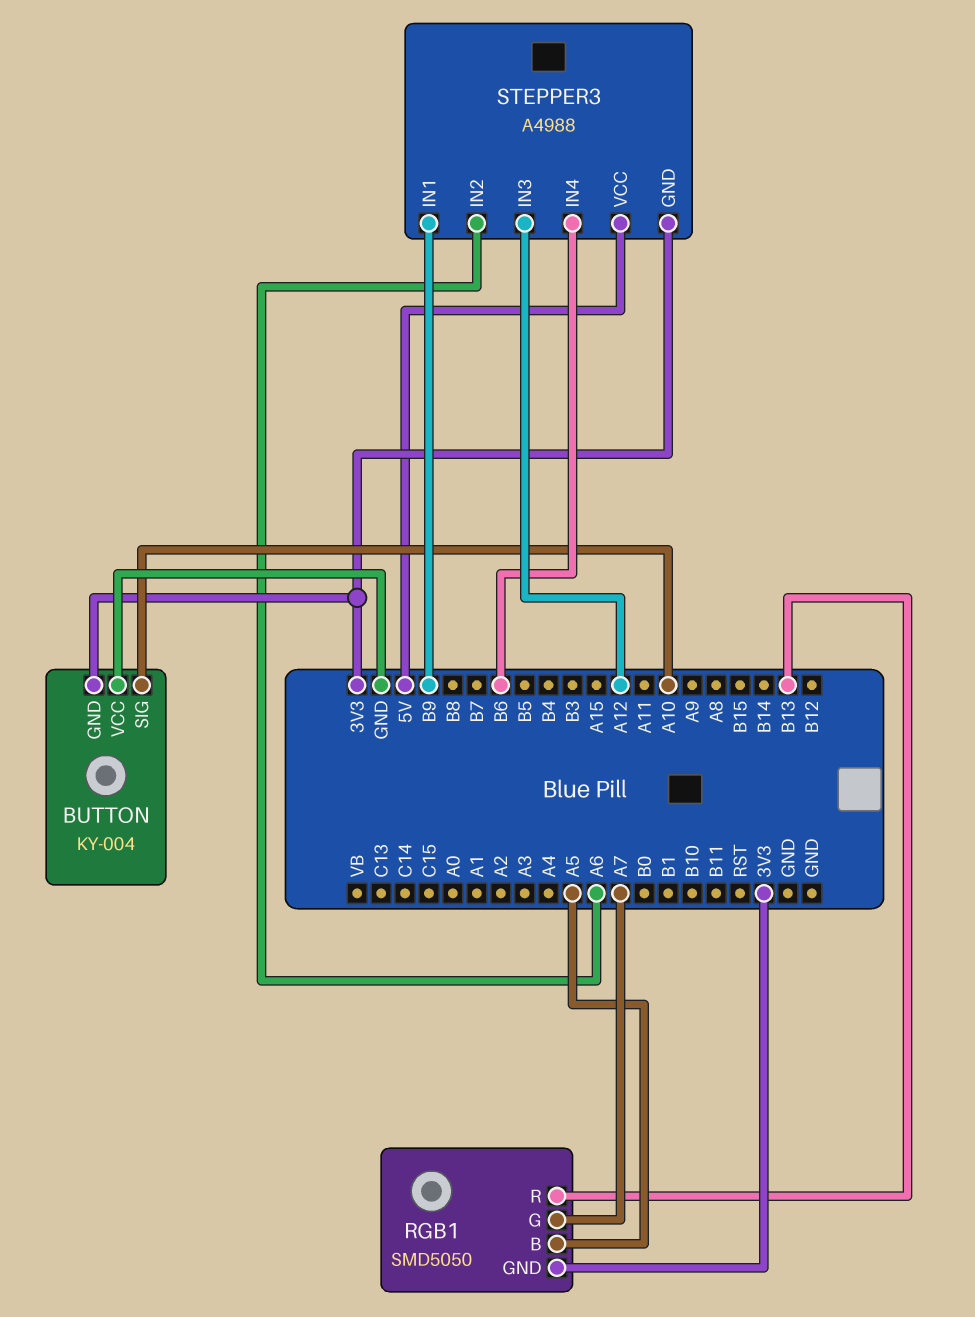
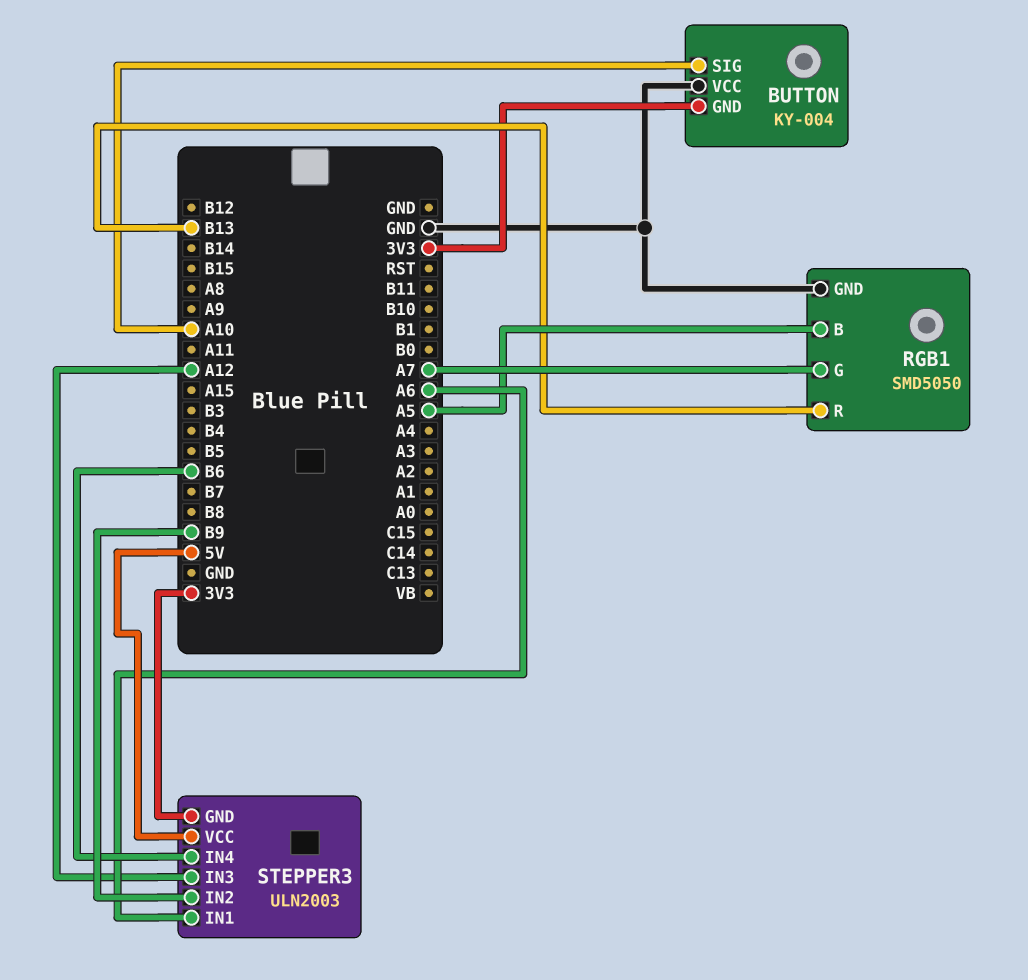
RGB1 pin GND: 3V3 -> GND
STEPPER3: A4988 -> ULN2003
STEPPER3 pin IN1: B9 -> A6
STEPPER3 pin IN2: A6 -> B9

